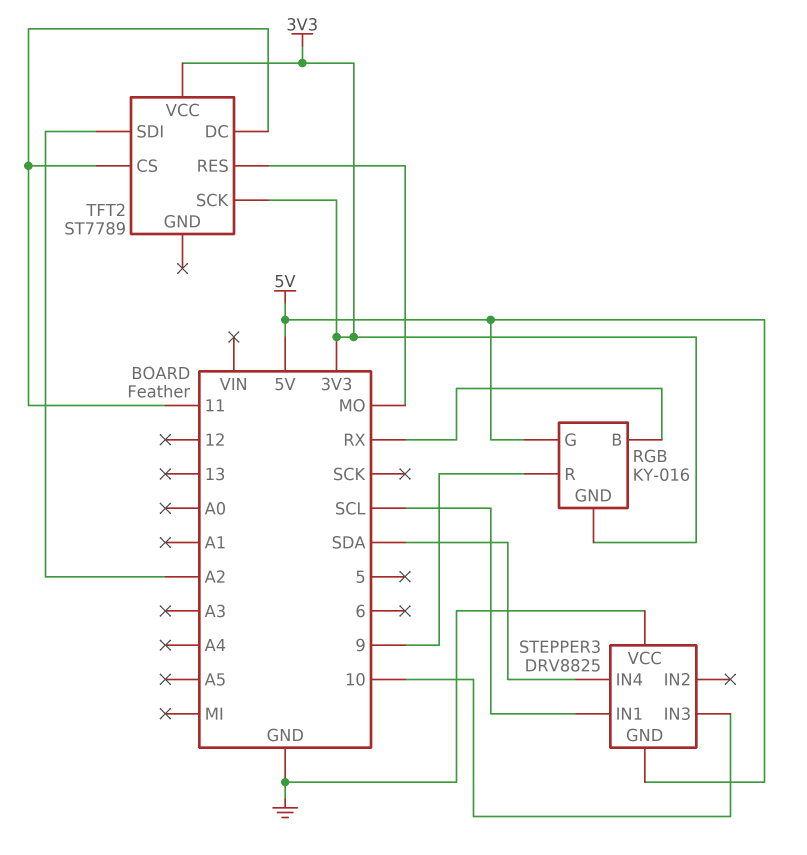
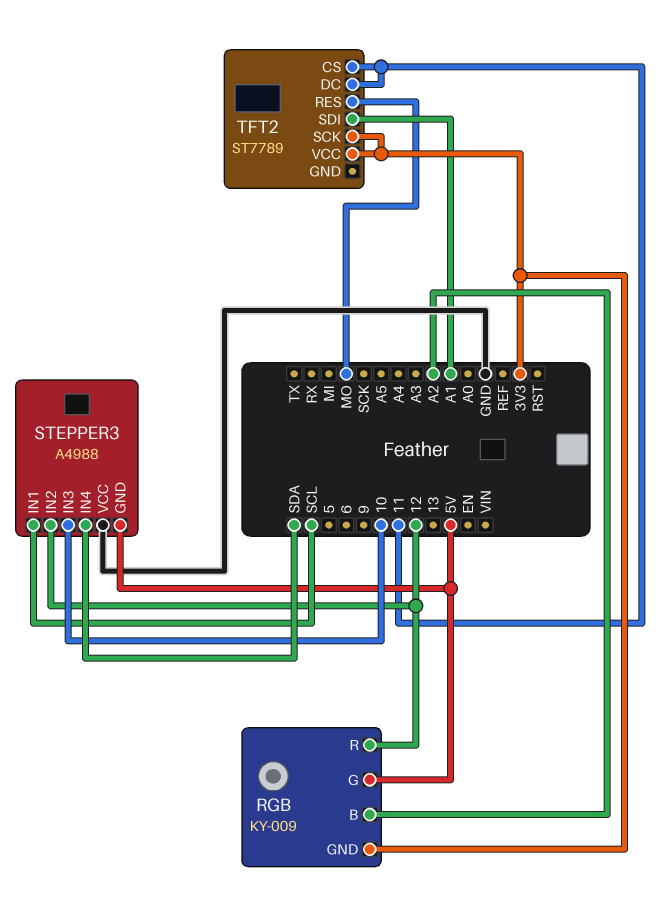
RGB: KY-016 -> KY-009
RGB pin B: RX -> A2
RGB pin R: 9 -> 12
STEPPER3: DRV8825 -> A4988
STEPPER3 pin IN2: none -> 12
TFT2 pin SDI: A2 -> A1

